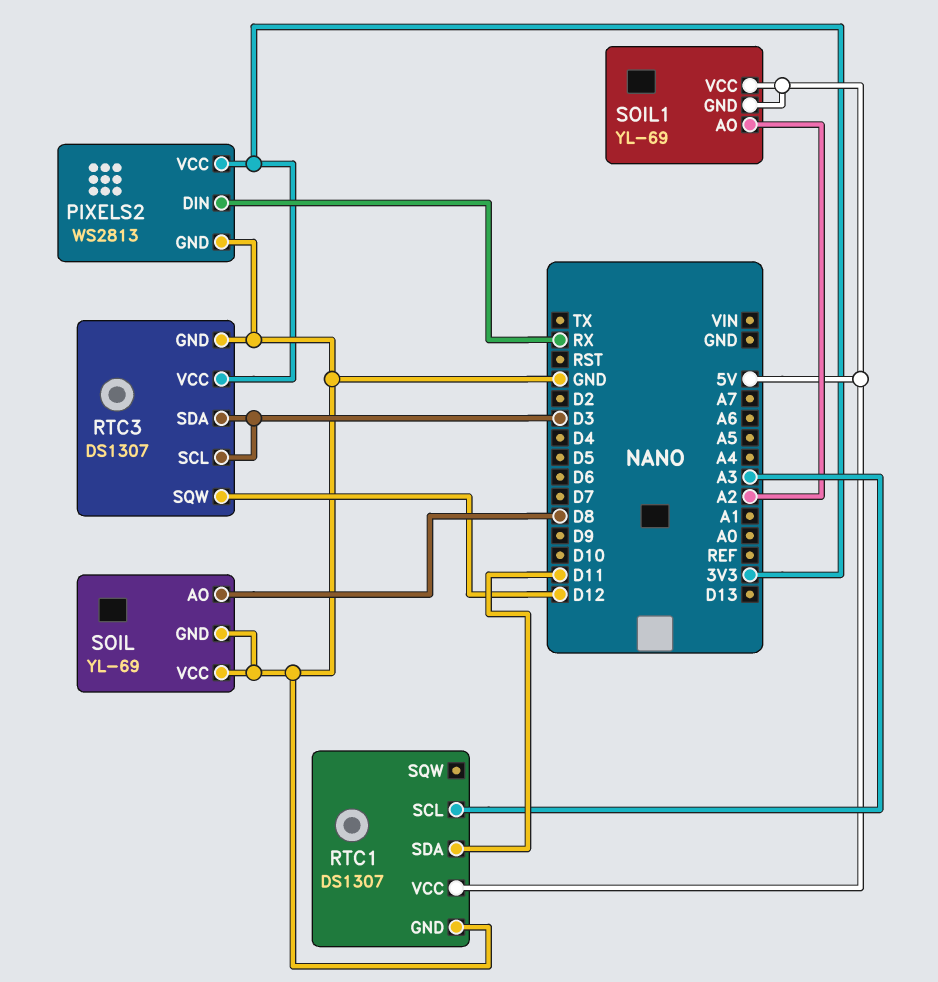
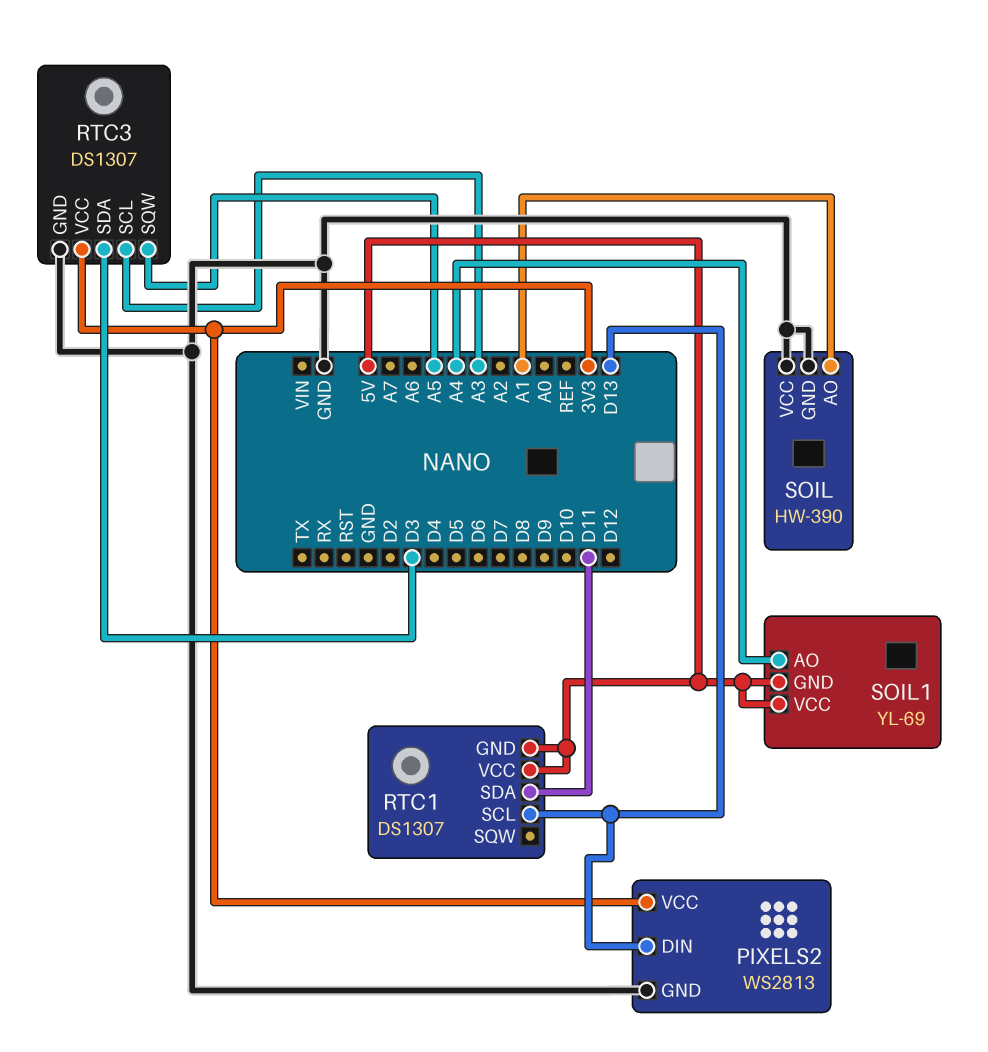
PIXELS2 pin DIN: RX -> D13
RTC1 pin GND: GND -> 5V
RTC1 pin SCL: A3 -> D13
RTC3 pin SCL: D3 -> A3
RTC3 pin SQW: D12 -> A5
SOIL: YL-69 -> HW-390
SOIL pin AO: D8 -> A1
SOIL1 pin AO: A2 -> A4

